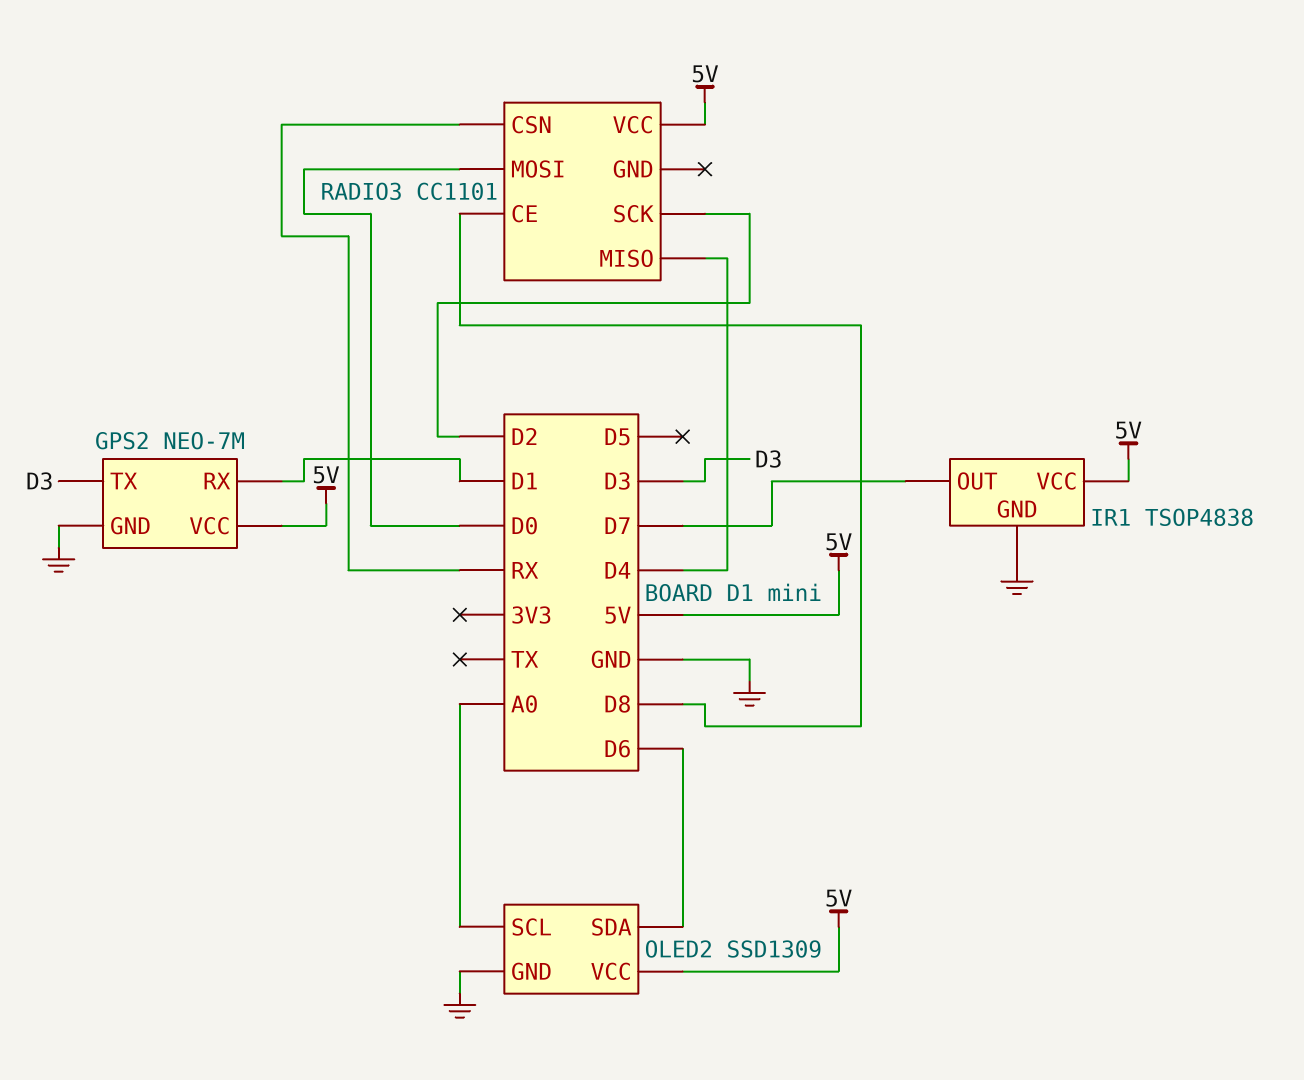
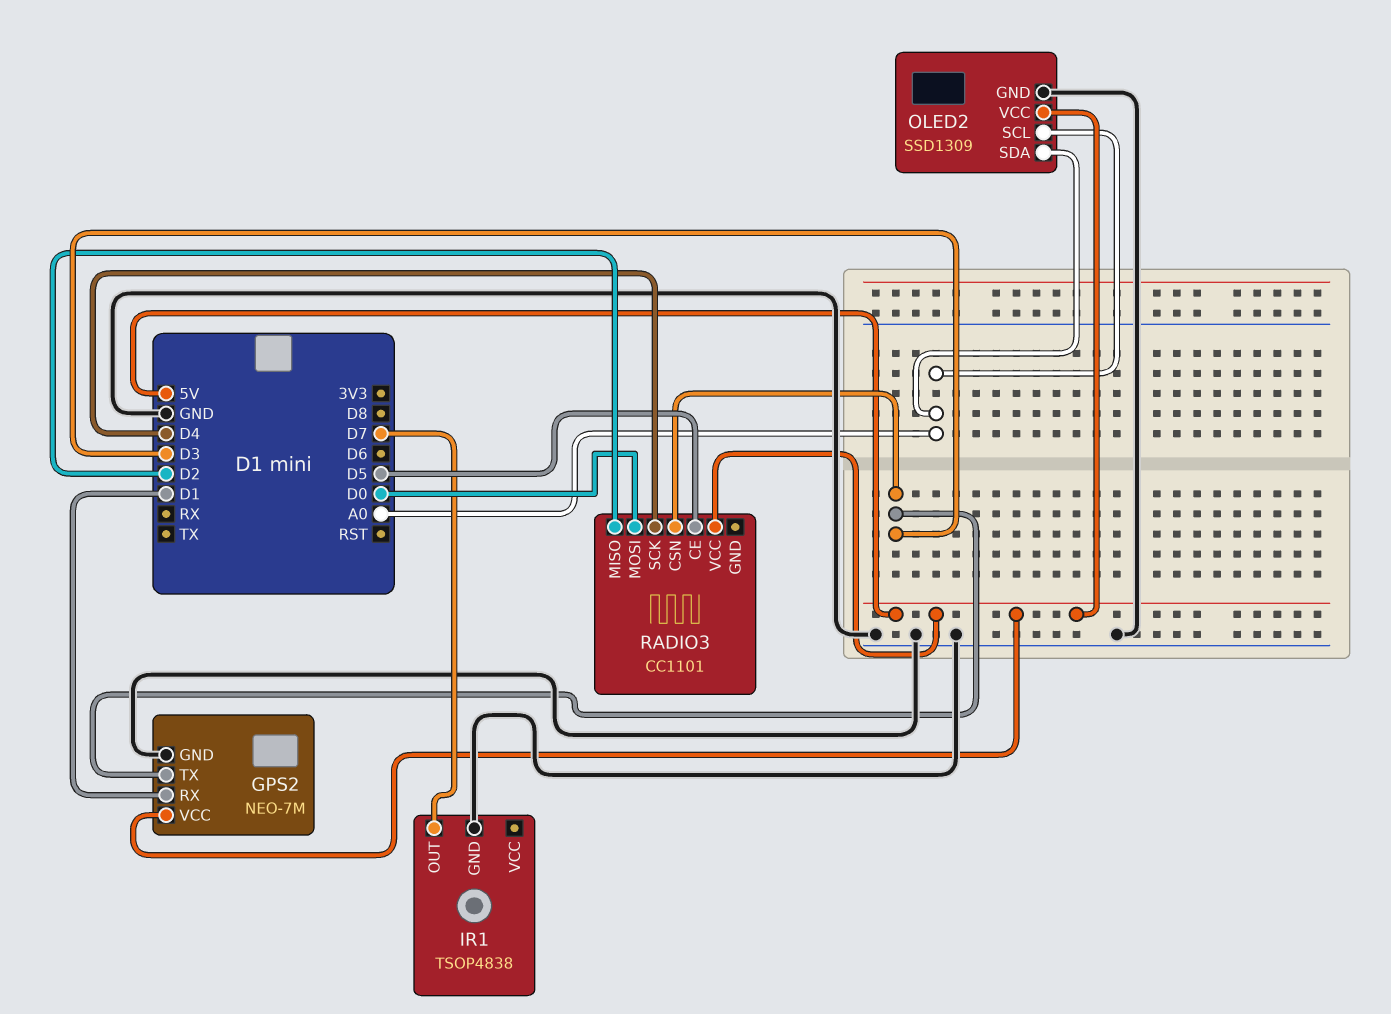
IR1 pin VCC: 5V -> none
OLED2 pin SDA: D6 -> A0
RADIO3 pin CE: D8 -> D5
RADIO3 pin CSN: RX -> D3
RADIO3 pin MISO: D4 -> D2
RADIO3 pin SCK: D2 -> D4

